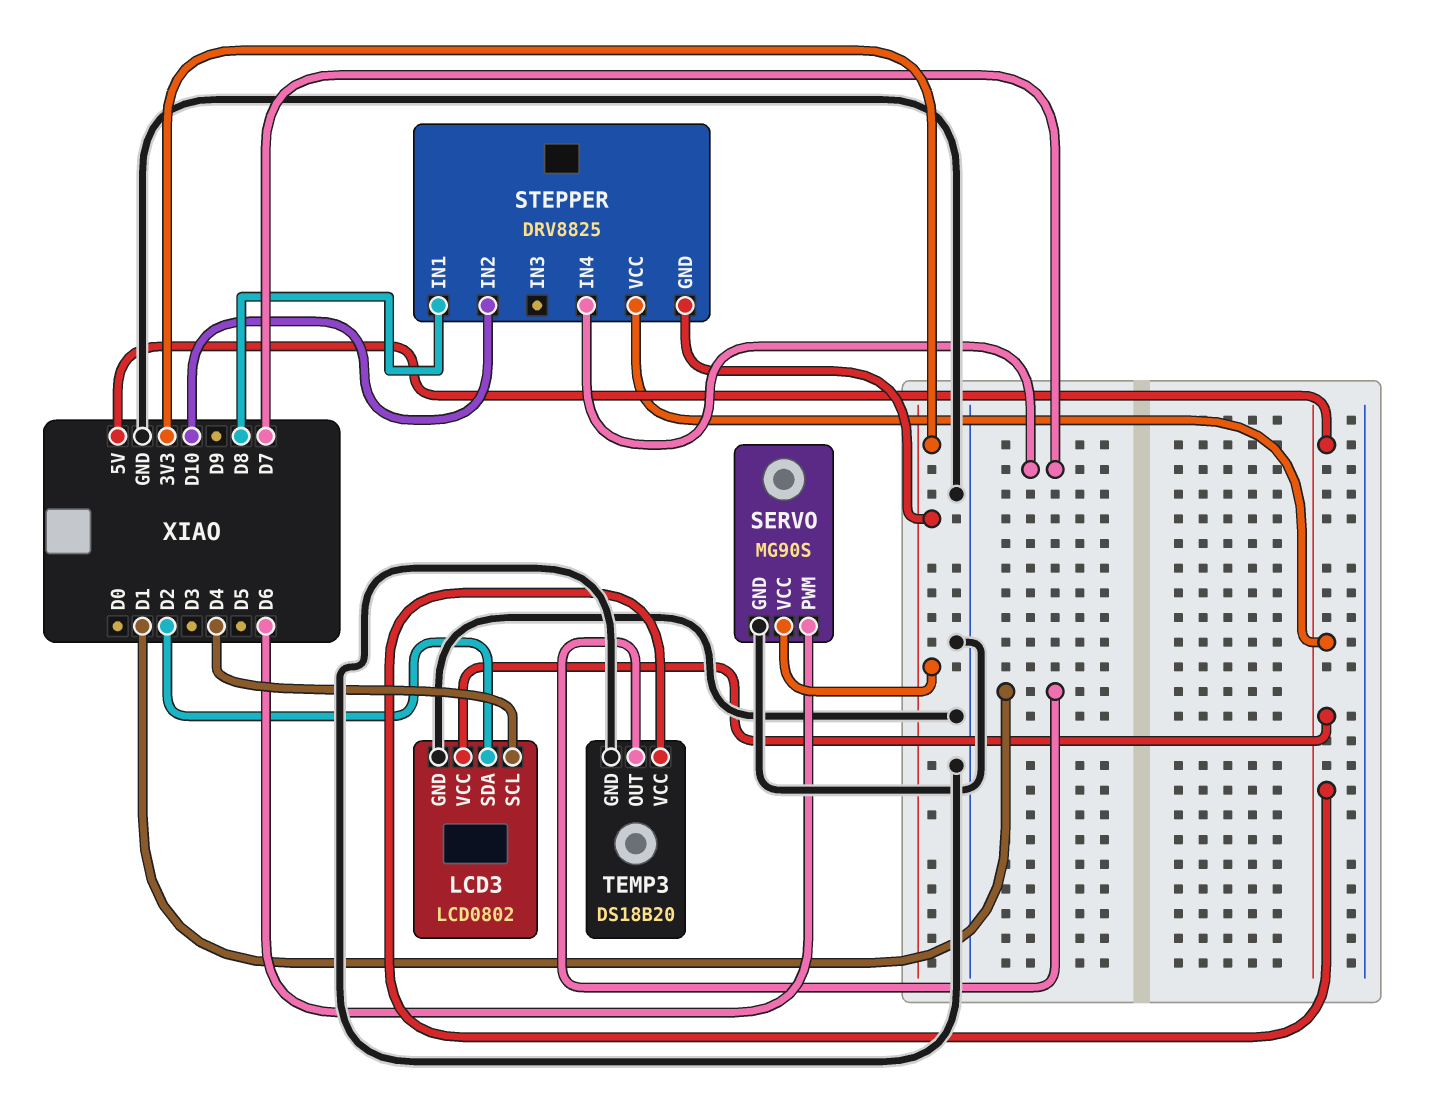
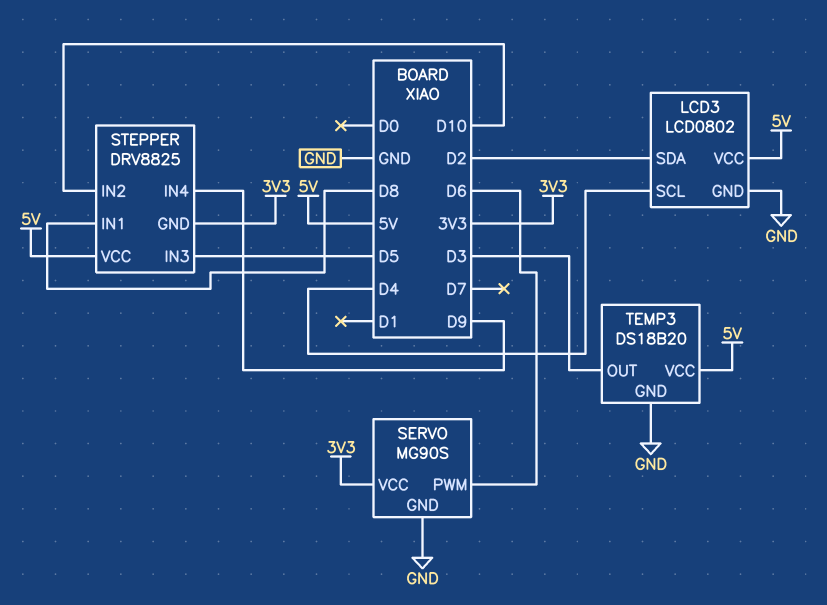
STEPPER pin IN3: none -> D5
STEPPER pin IN4: D7 -> D9
TEMP3 pin OUT: D1 -> D3

